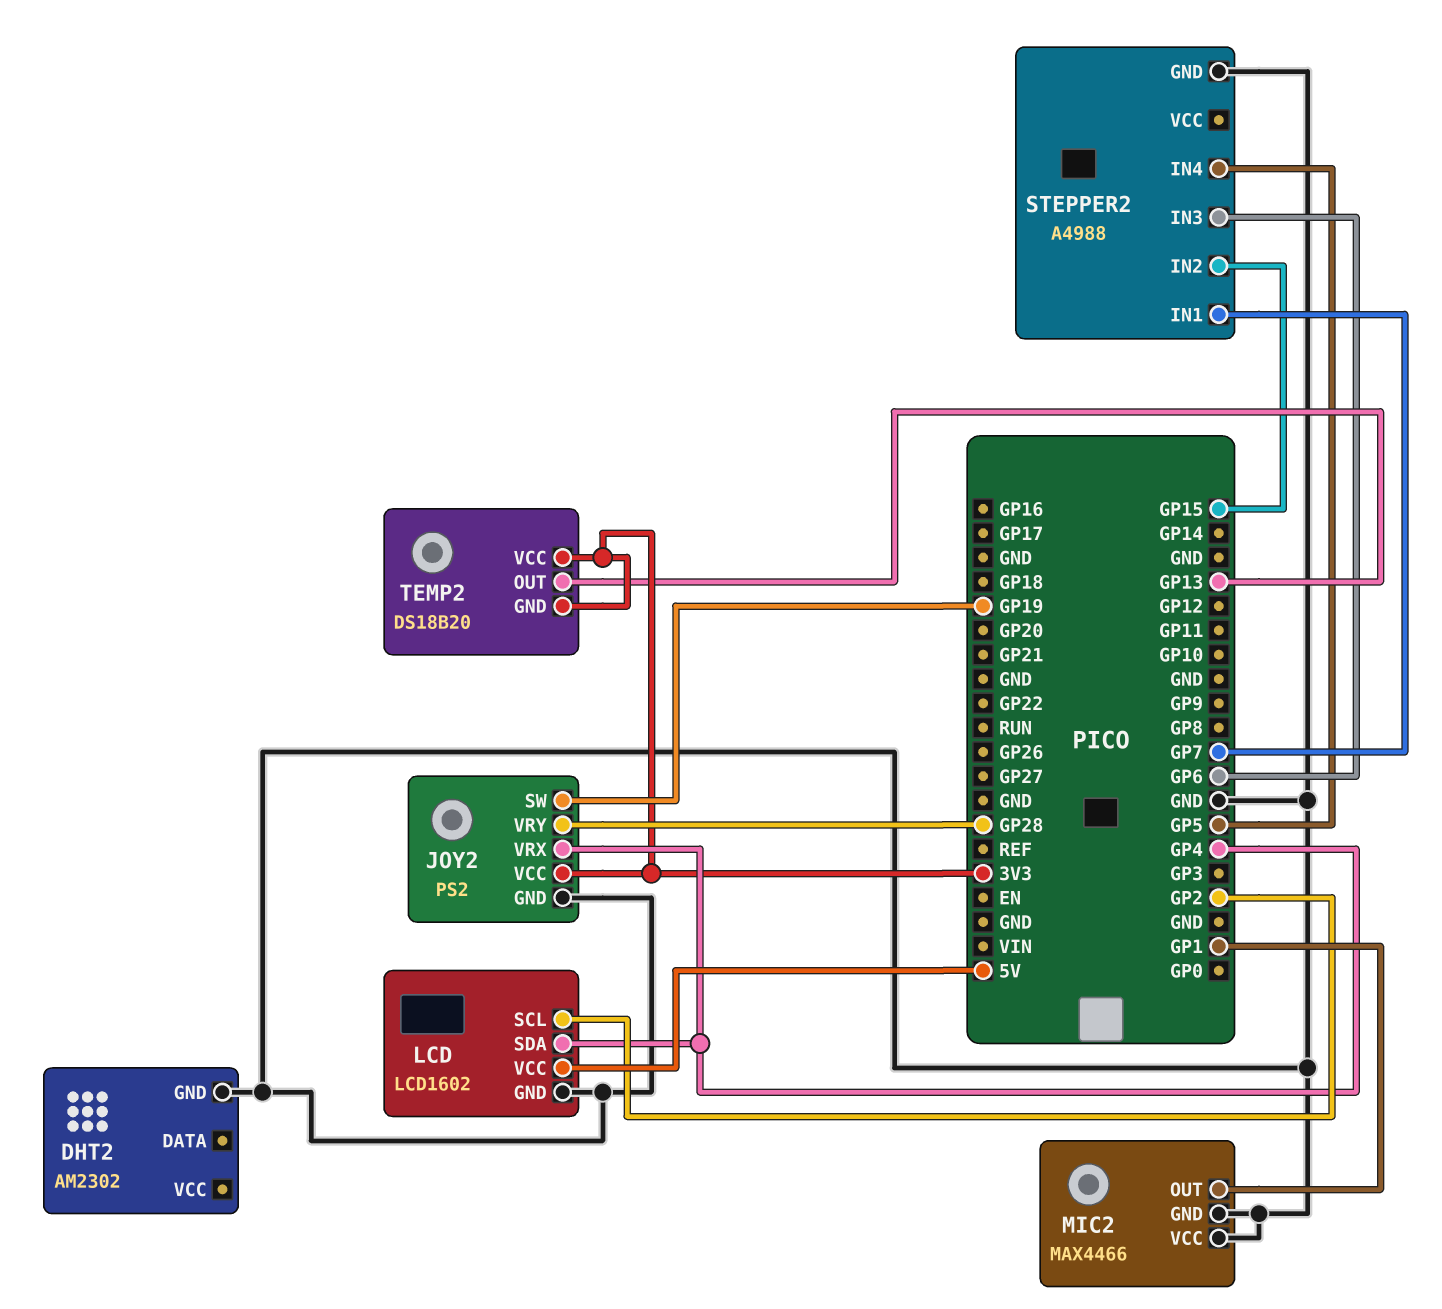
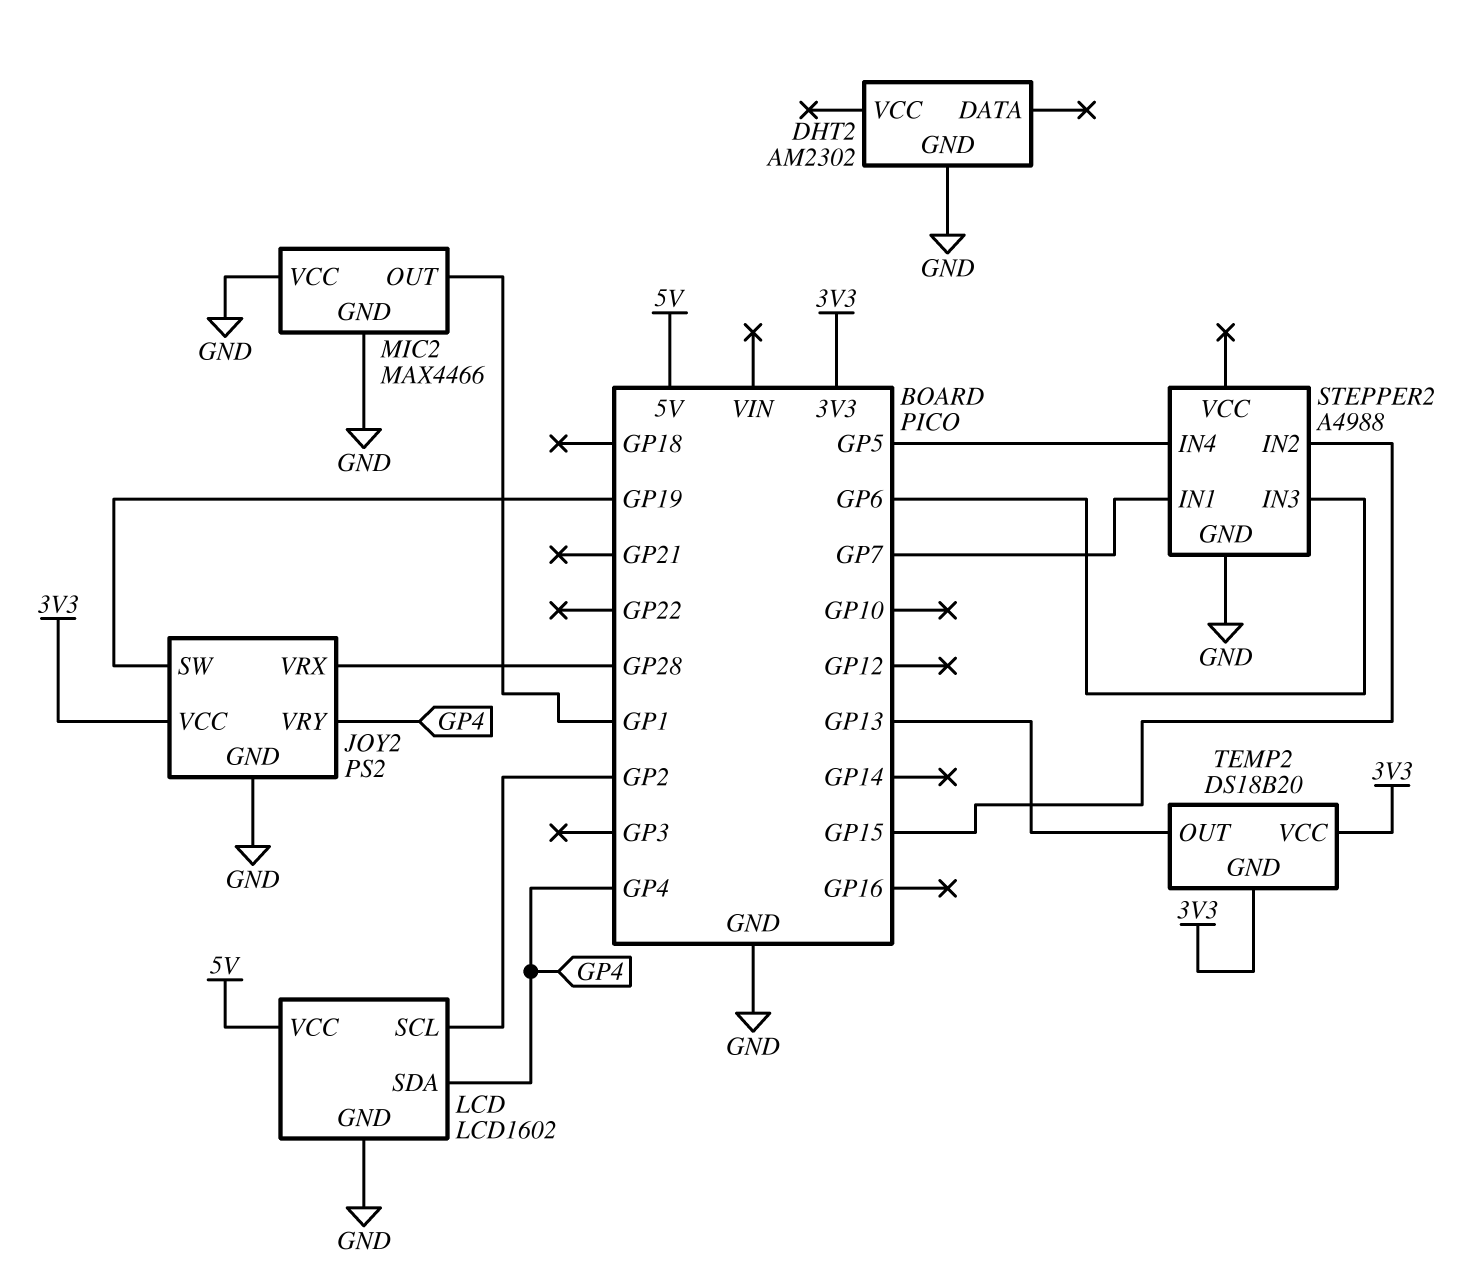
JOY2 pin VRX: GP4 -> GP28
JOY2 pin VRY: GP28 -> GP4

